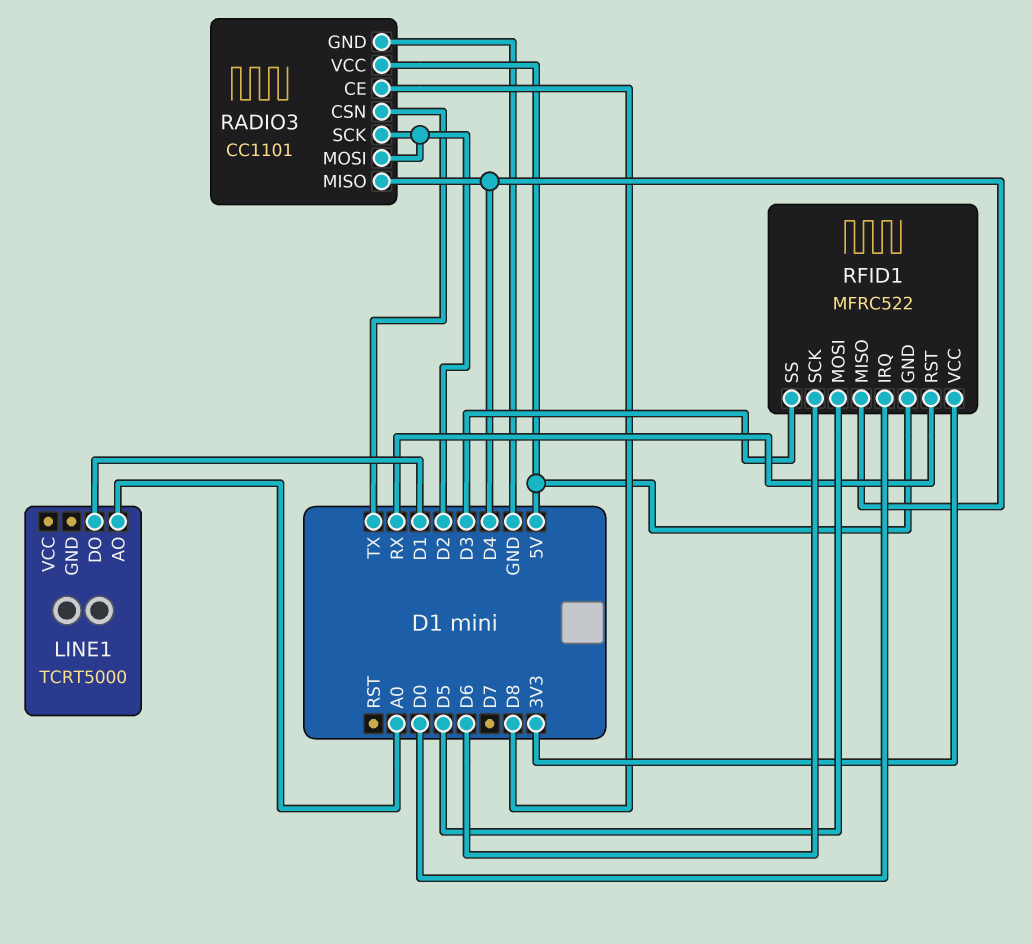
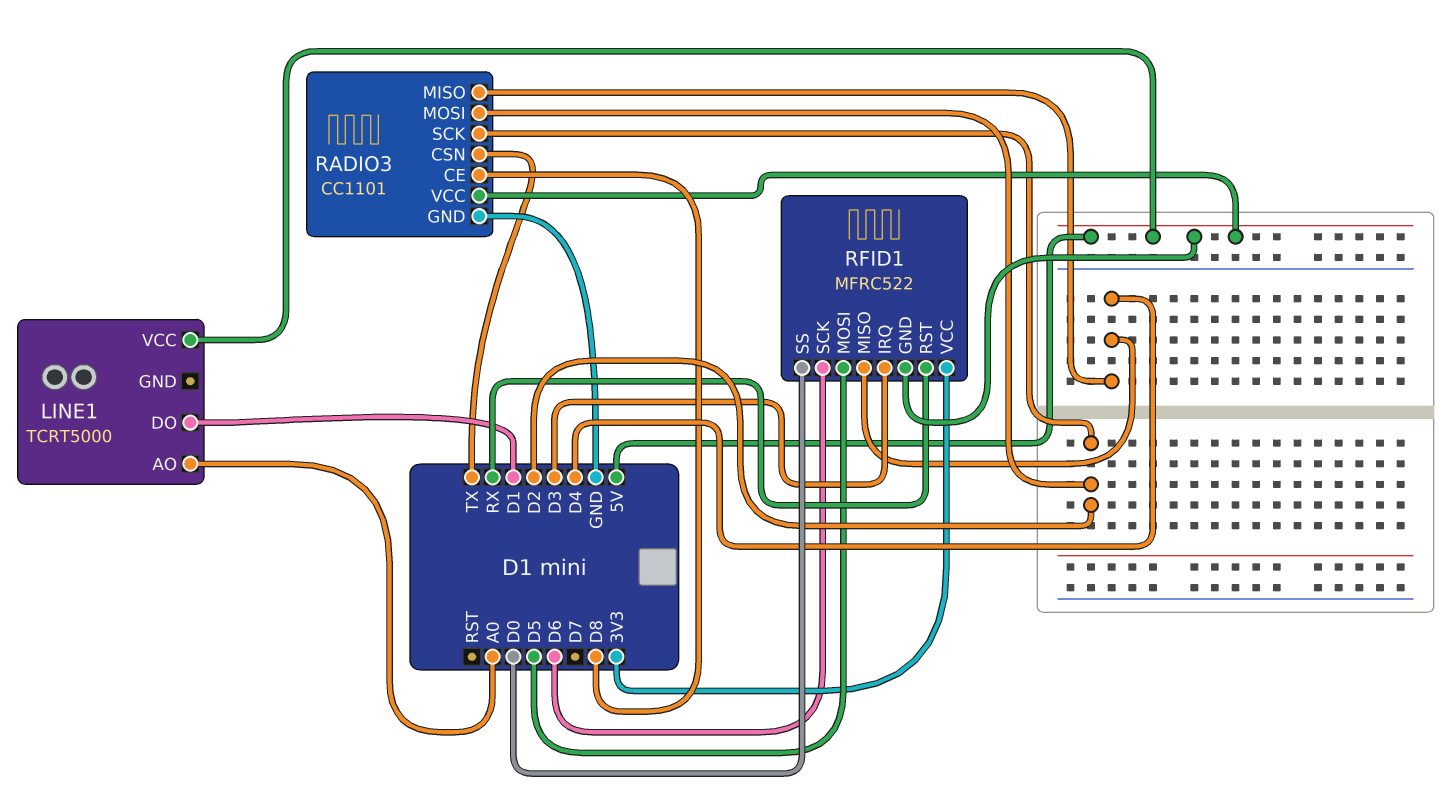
LINE1 pin VCC: none -> 5V
RFID1 pin IRQ: D0 -> D3
RFID1 pin SS: D3 -> D0

